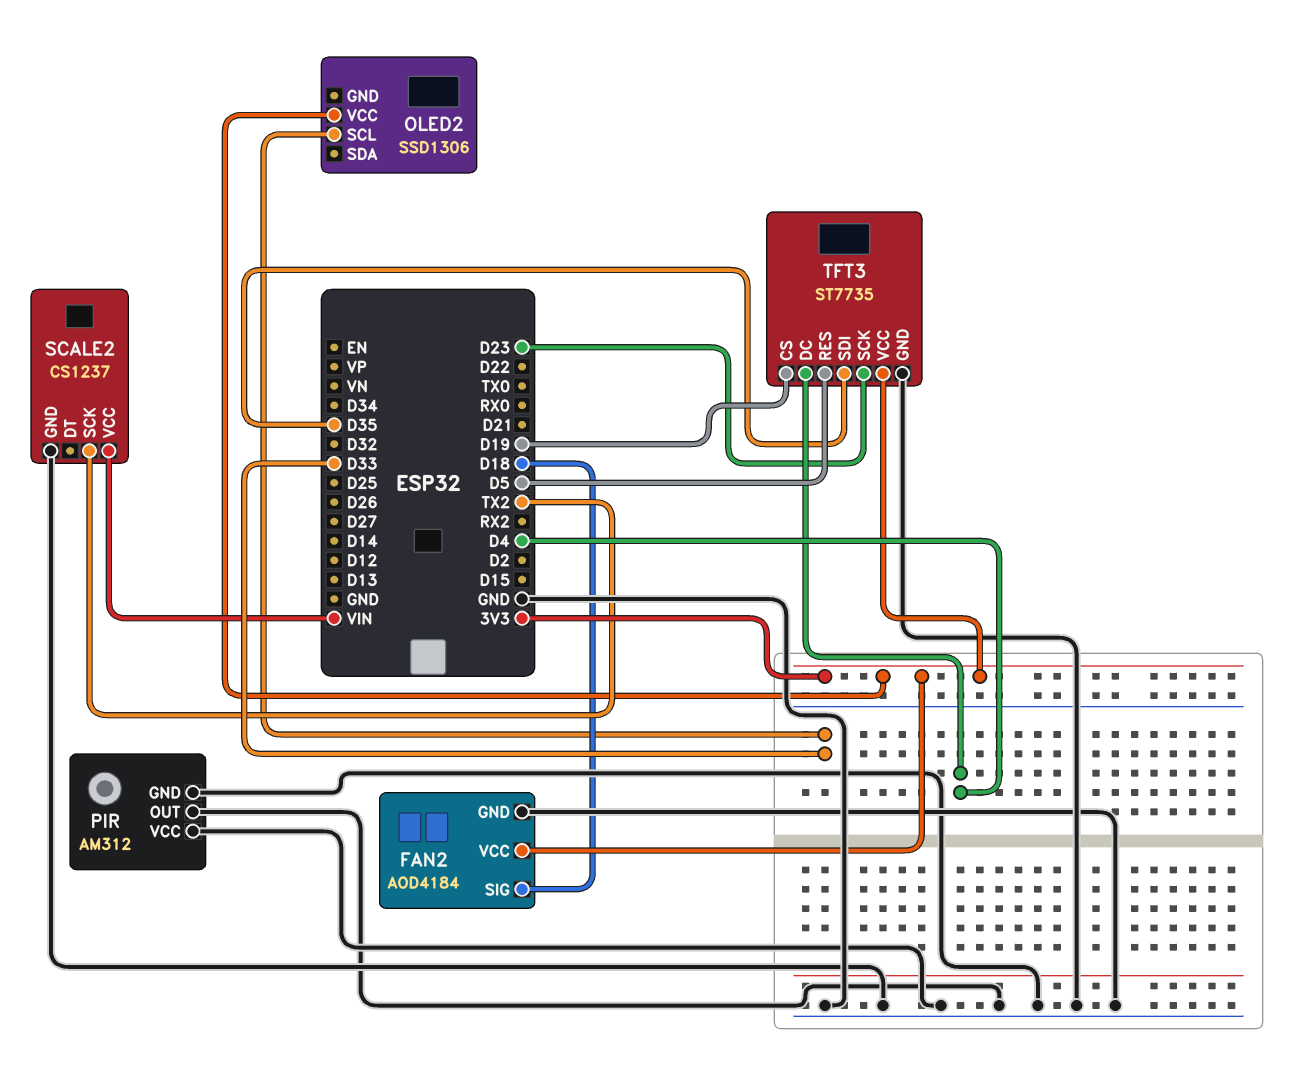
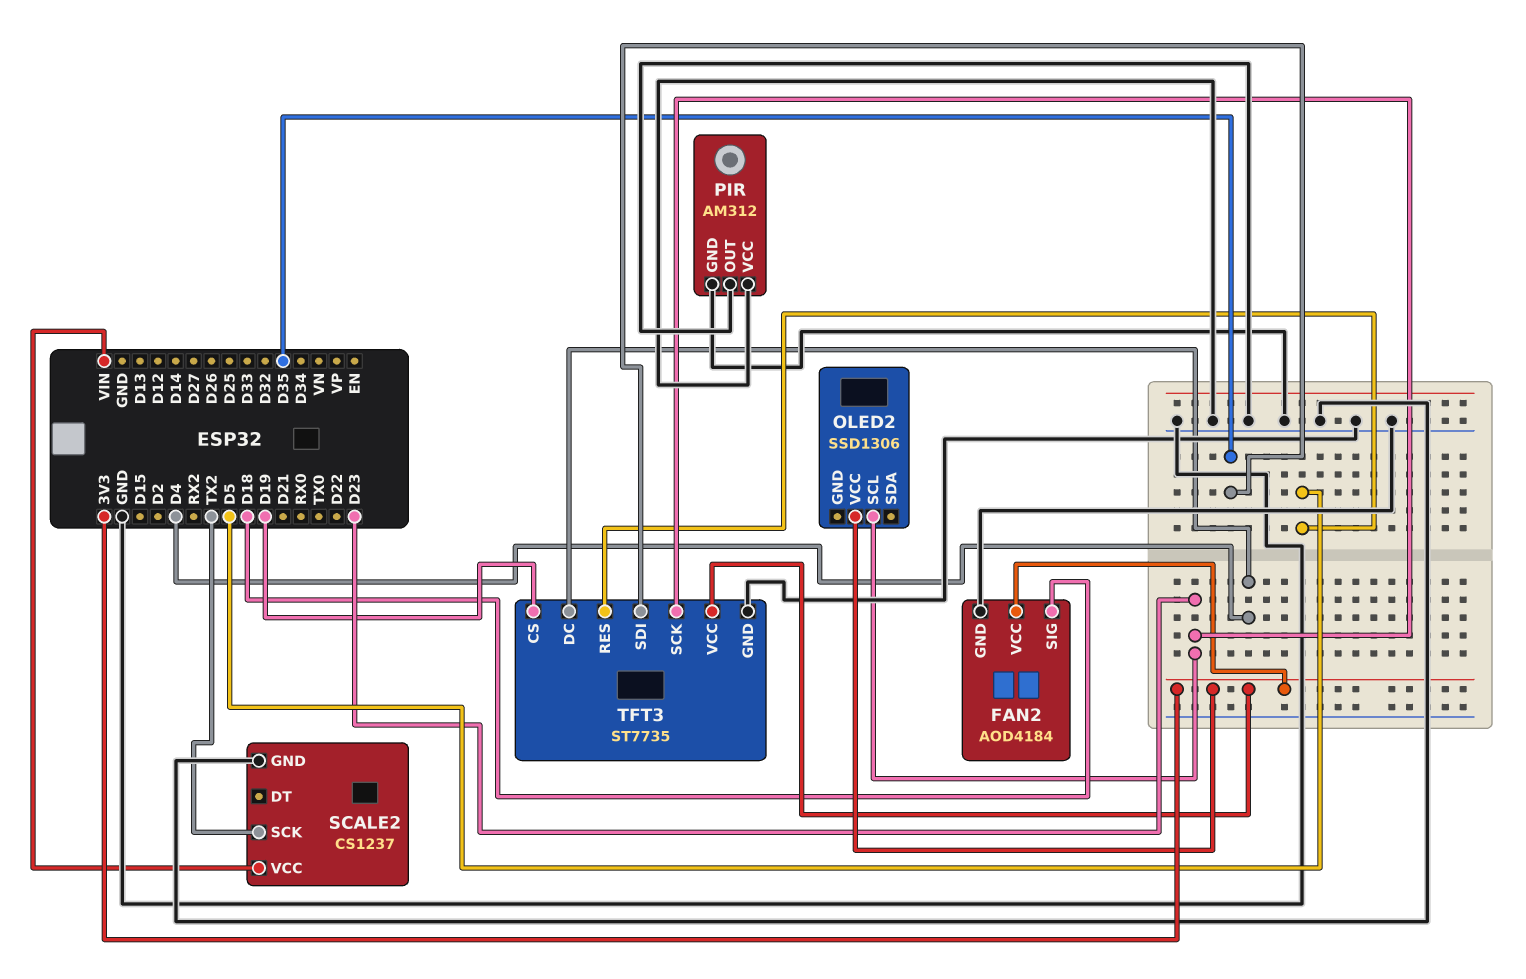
OLED2 pin SCL: D33 -> D23

